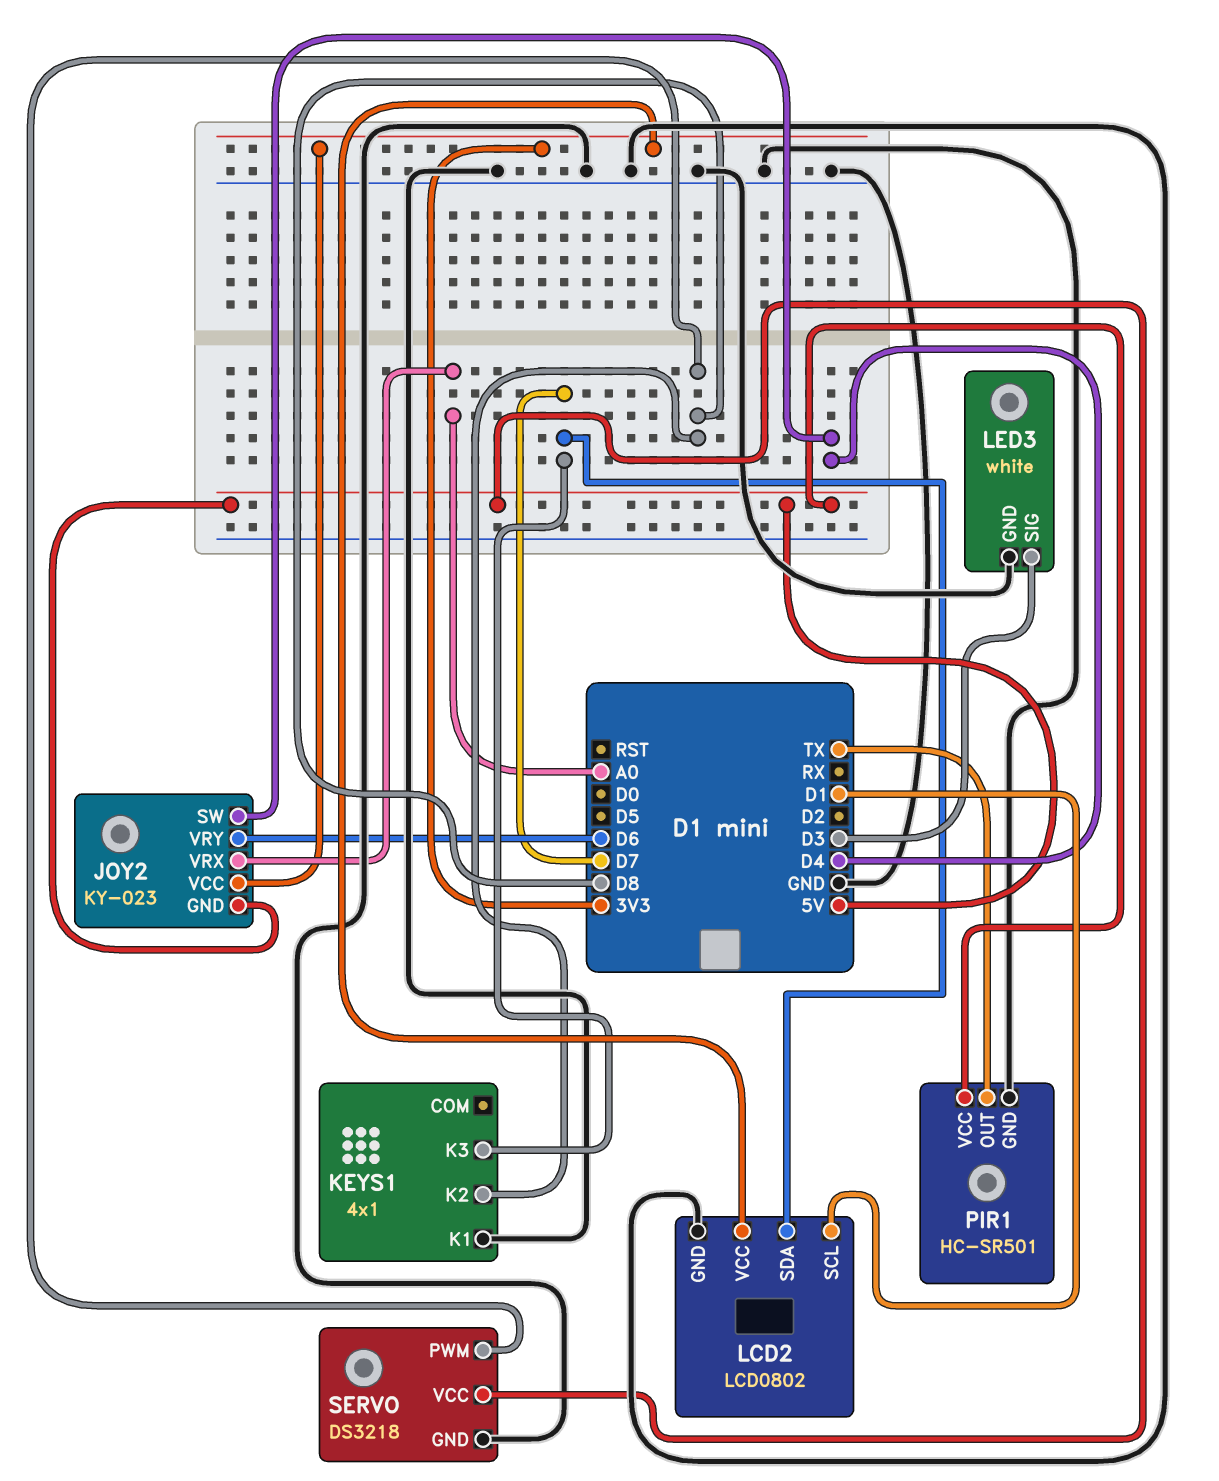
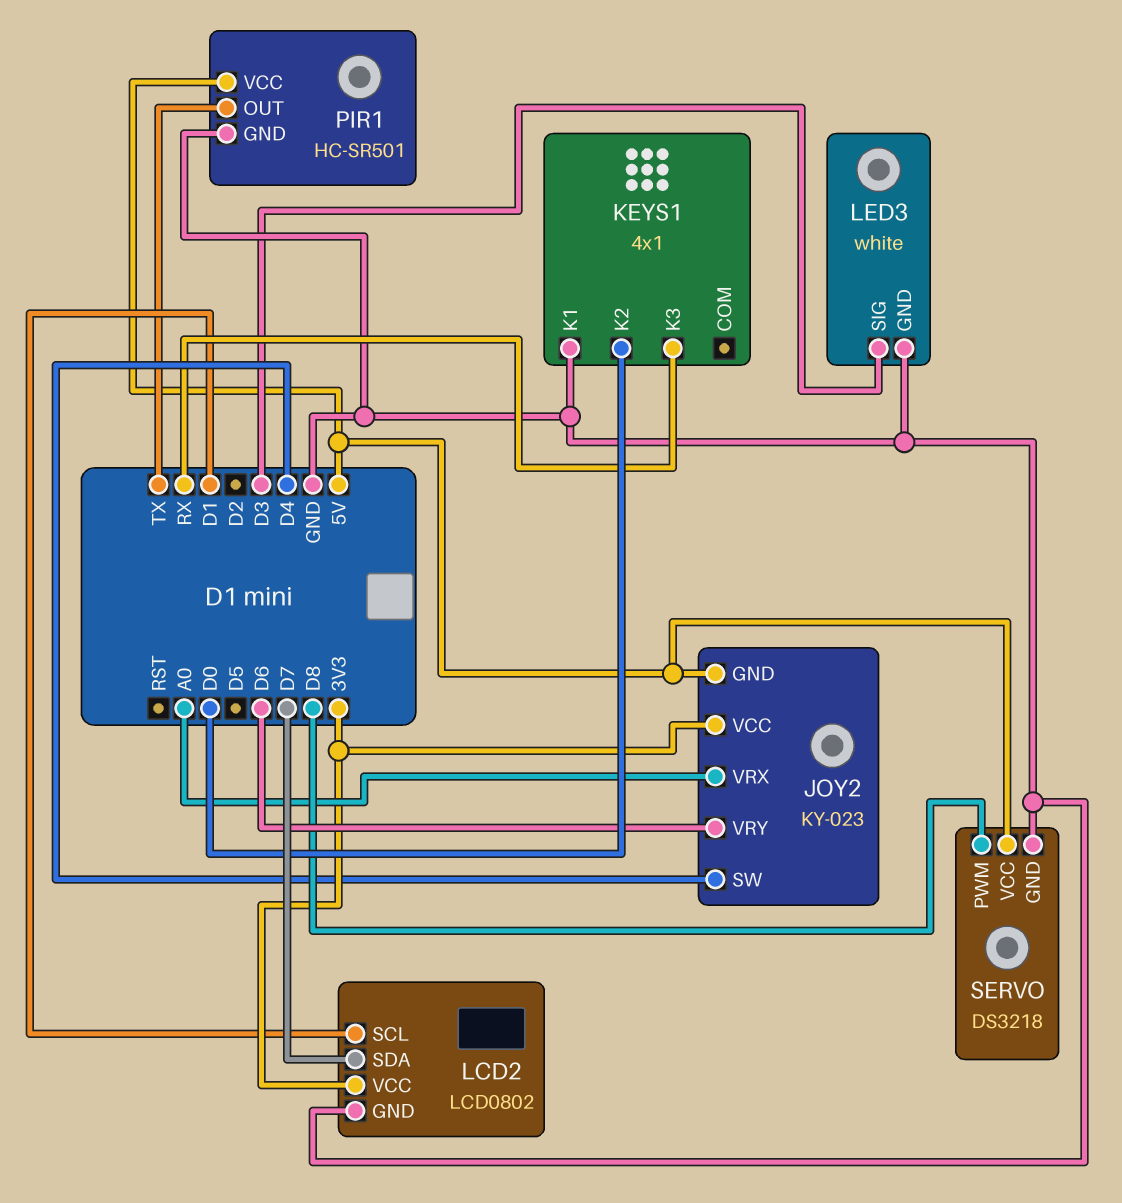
KEYS1 pin K2: D8 -> D0
KEYS1 pin K3: D7 -> RX

